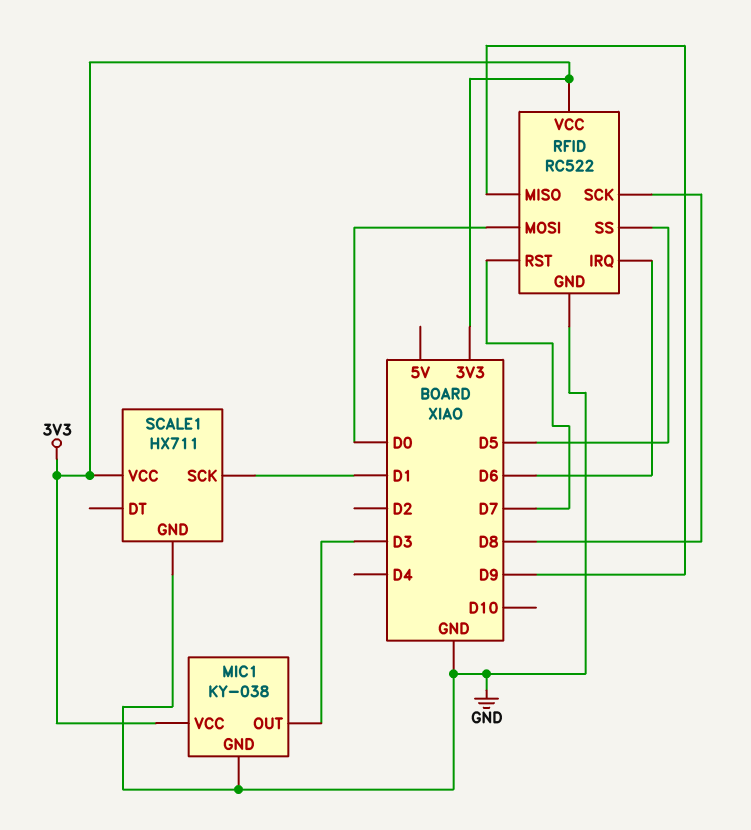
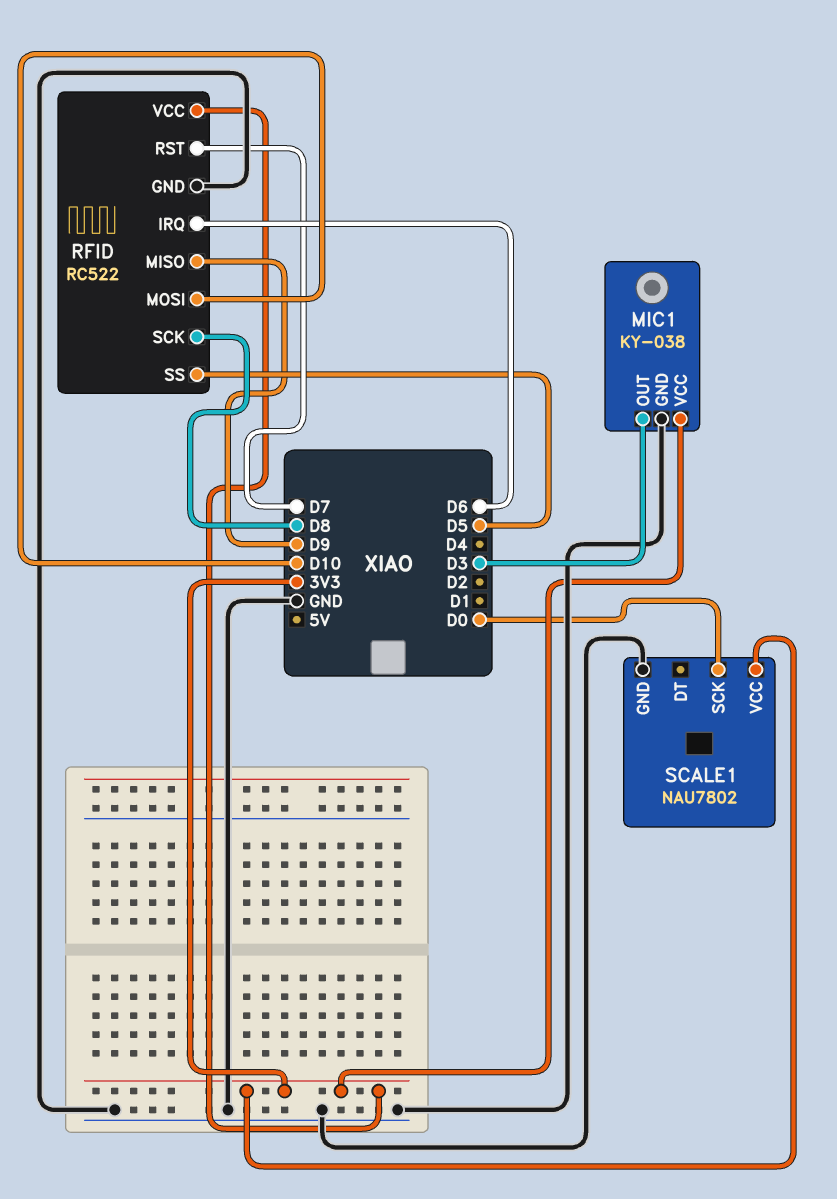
RFID pin MOSI: D0 -> D10
SCALE1: HX711 -> NAU7802
SCALE1 pin SCK: D1 -> D0

